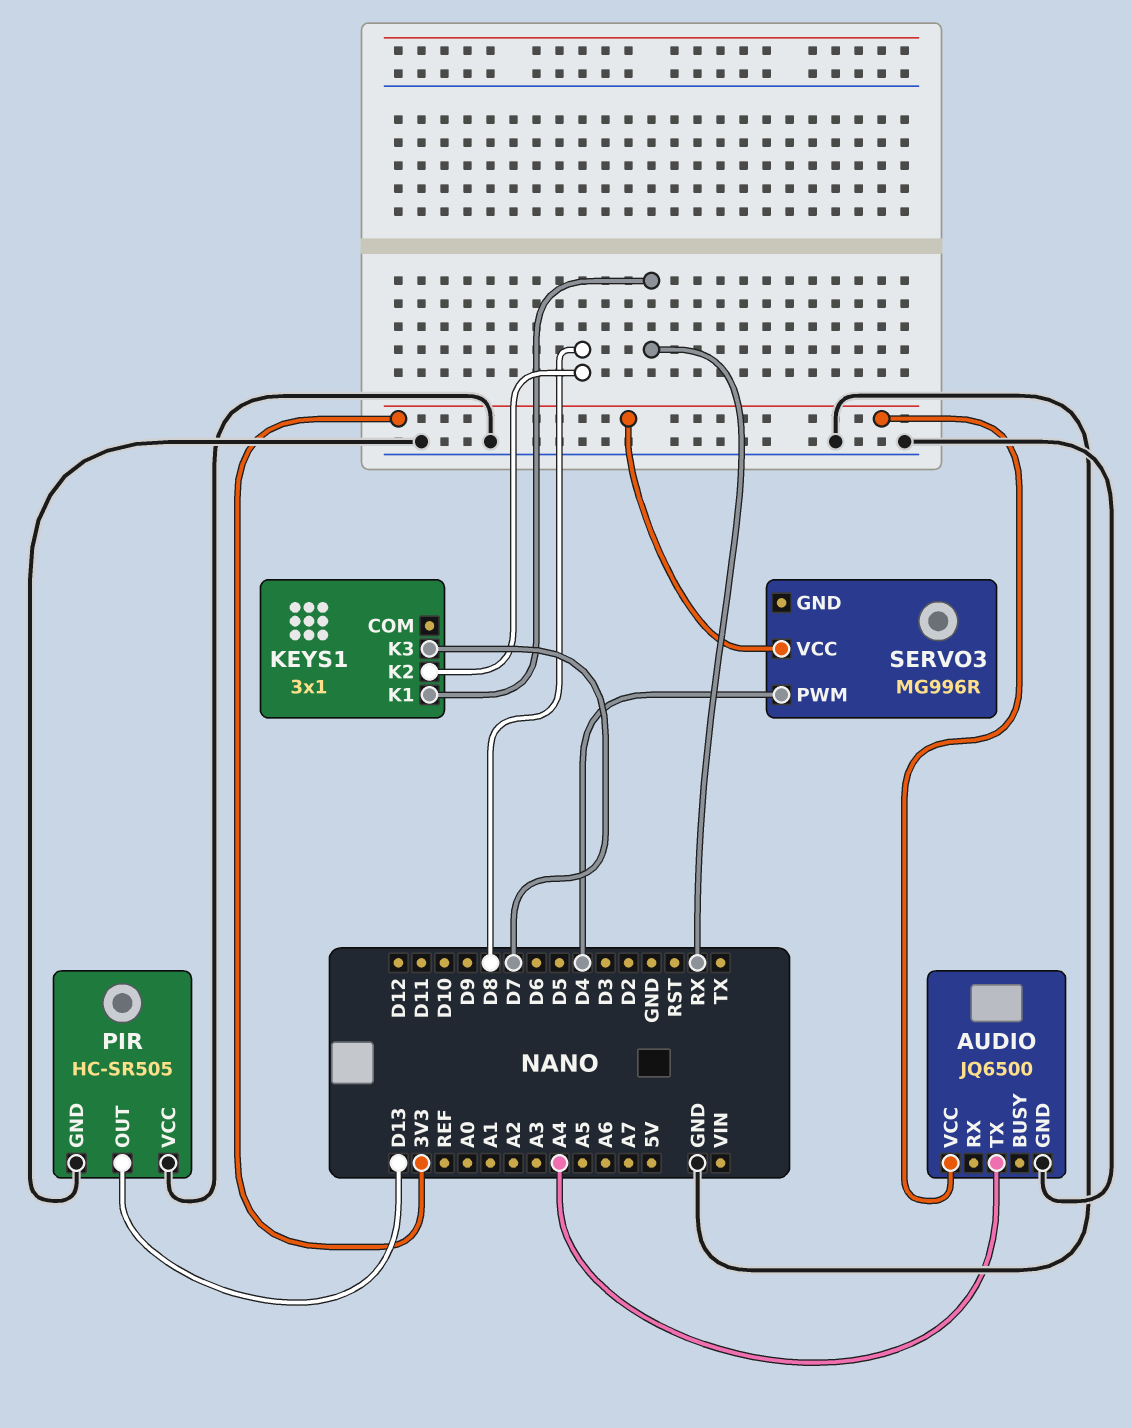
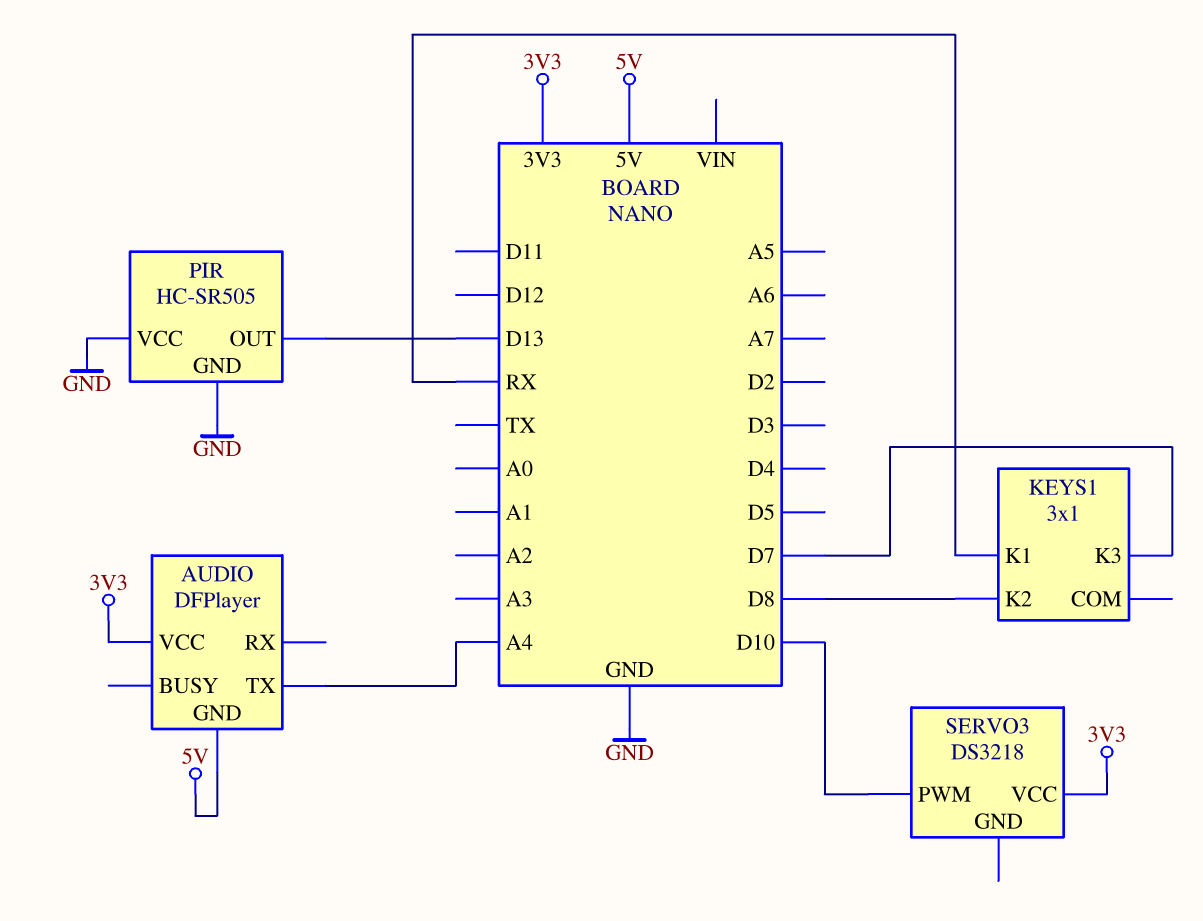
AUDIO: JQ6500 -> DFPlayer
AUDIO pin GND: GND -> 5V
SERVO3: MG996R -> DS3218
SERVO3 pin PWM: D4 -> D10

